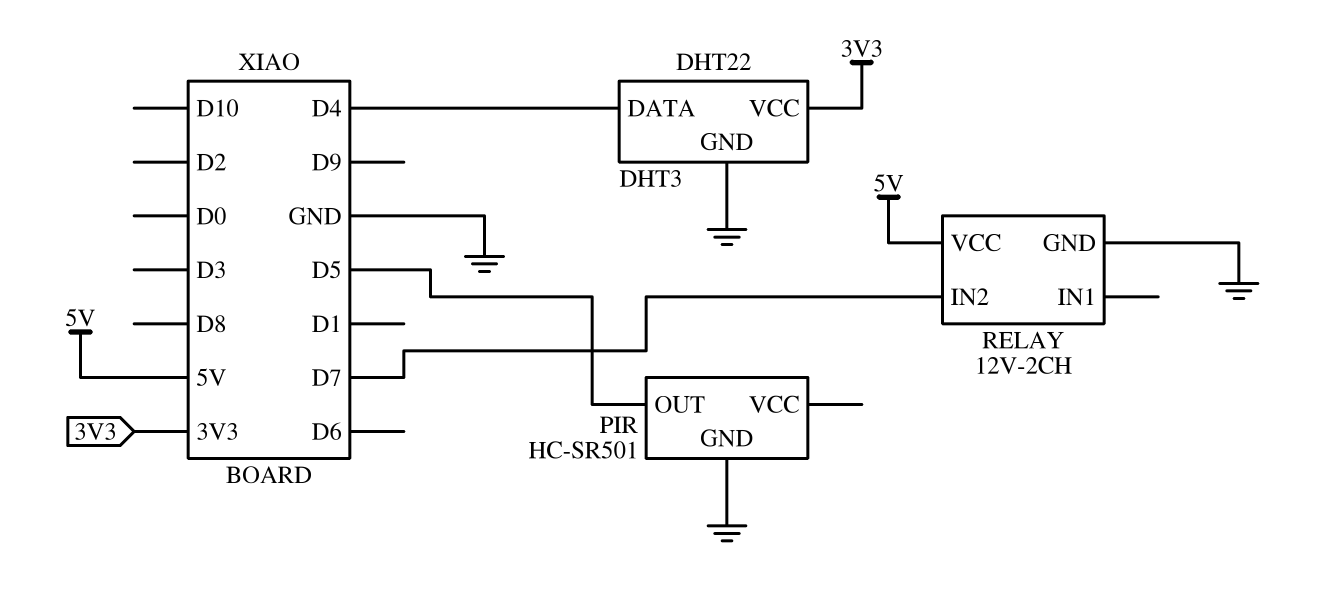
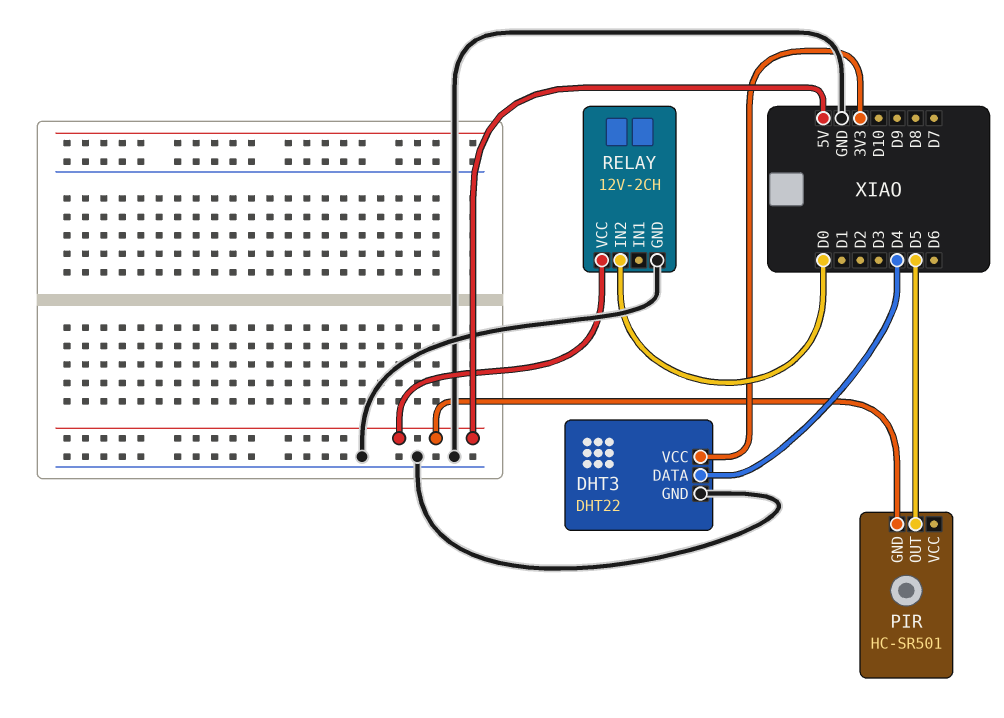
PIR pin GND: GND -> 5V
RELAY pin IN2: D7 -> D0

